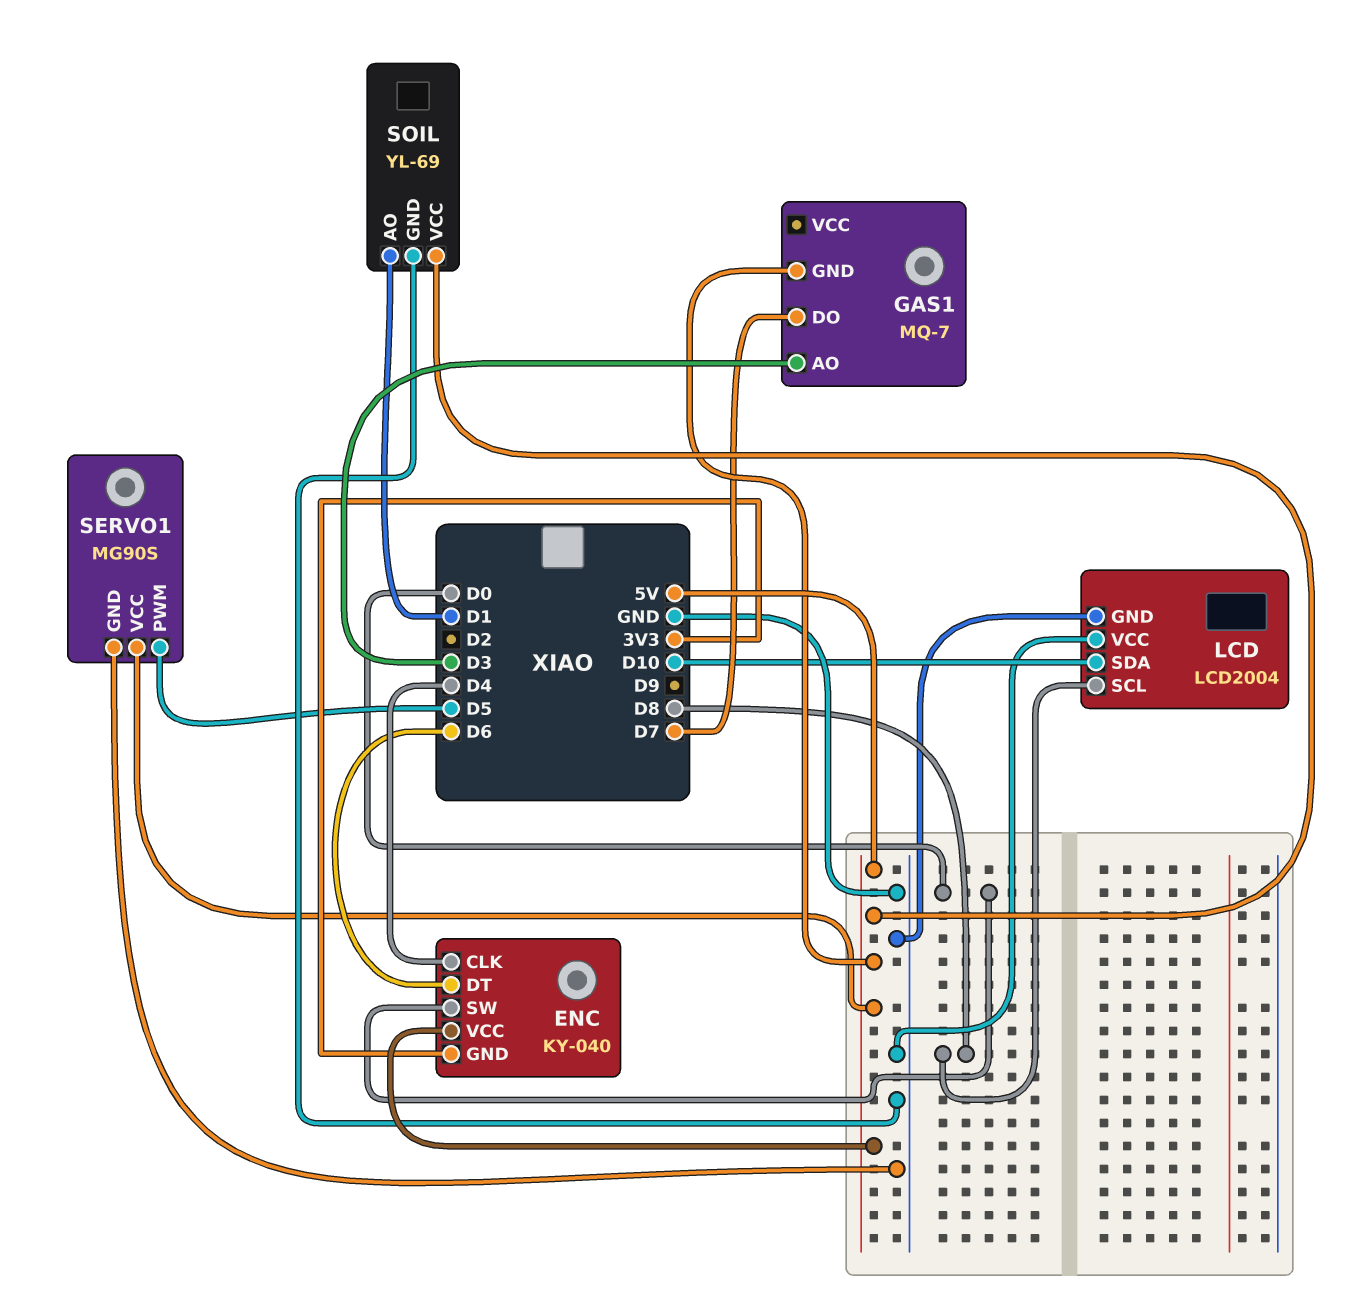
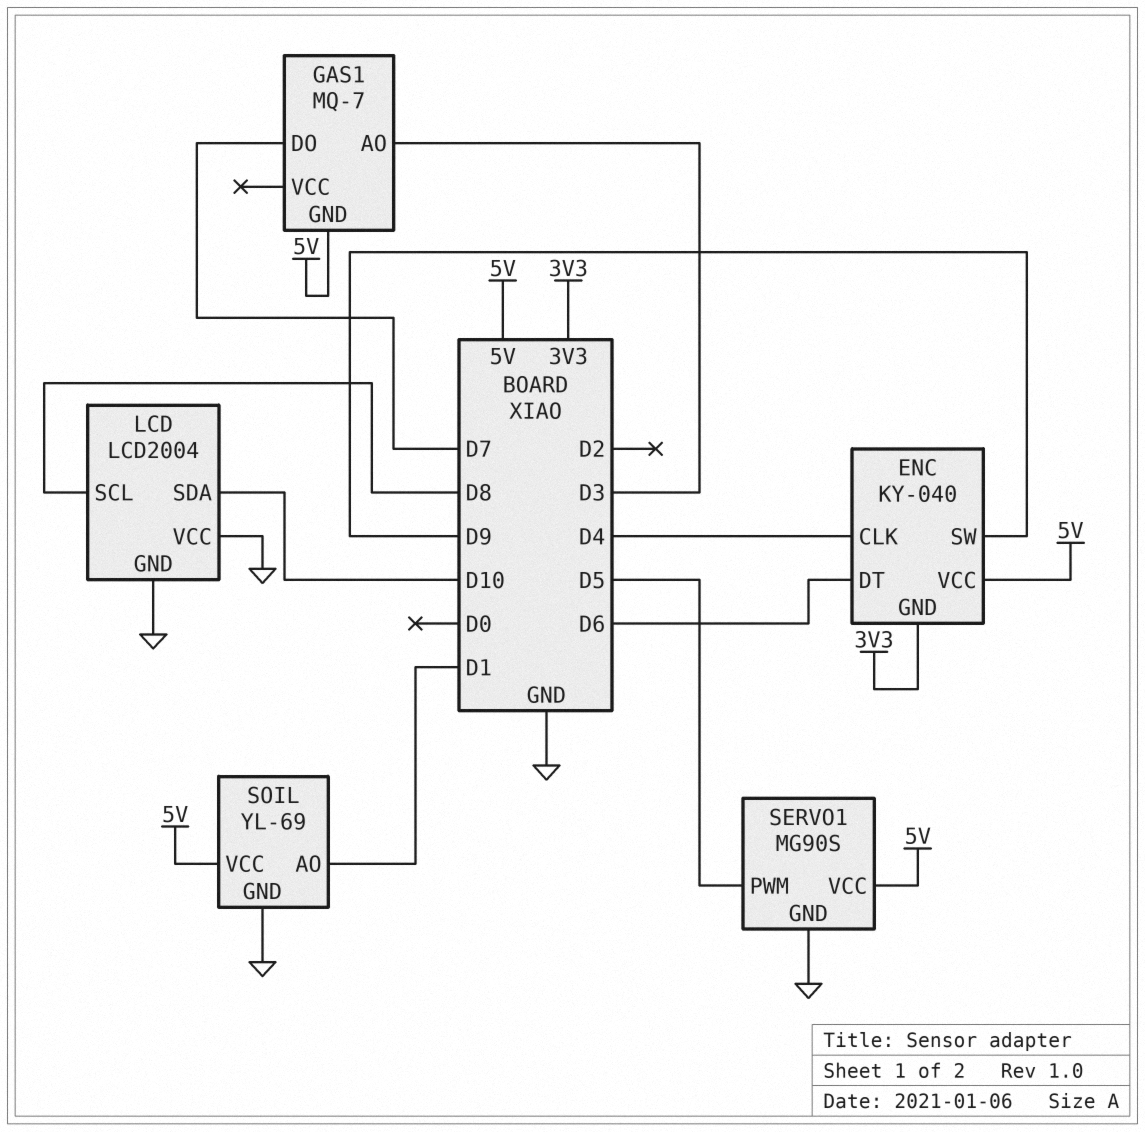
ENC pin SW: D0 -> D9

